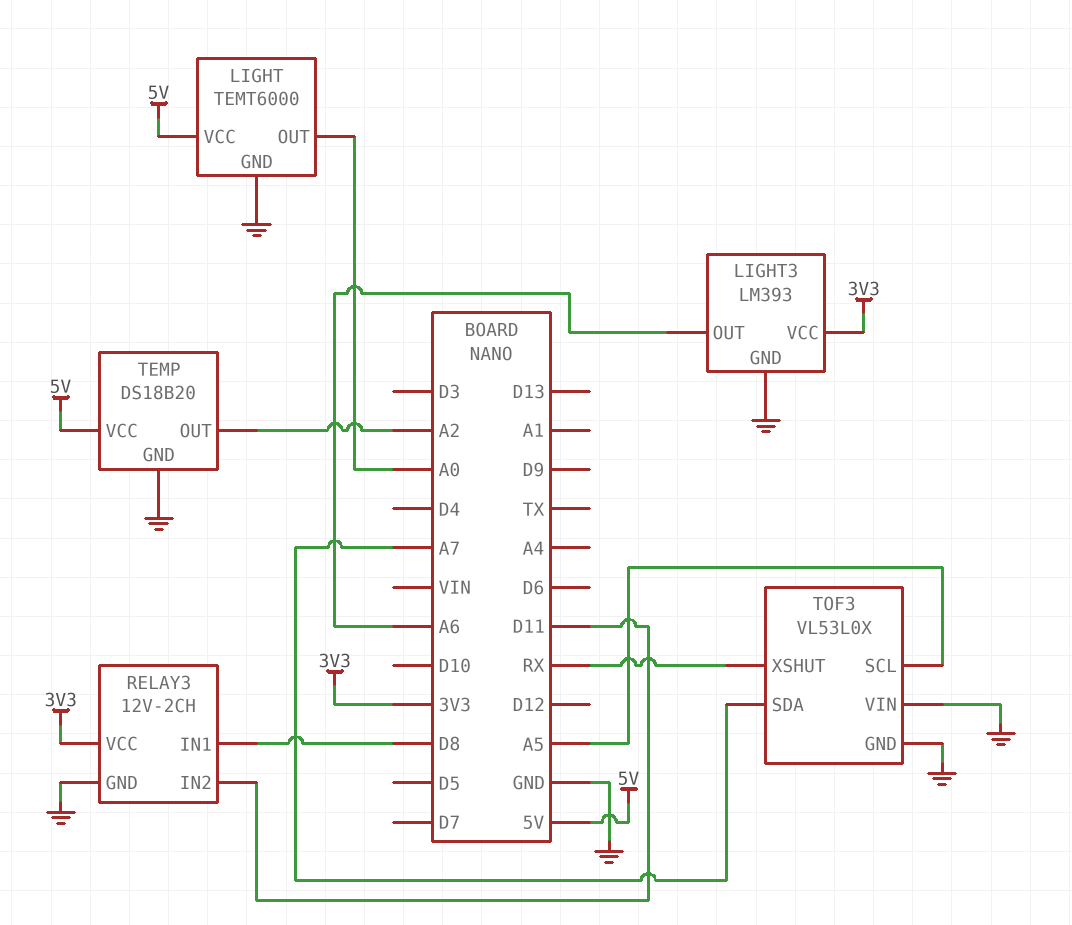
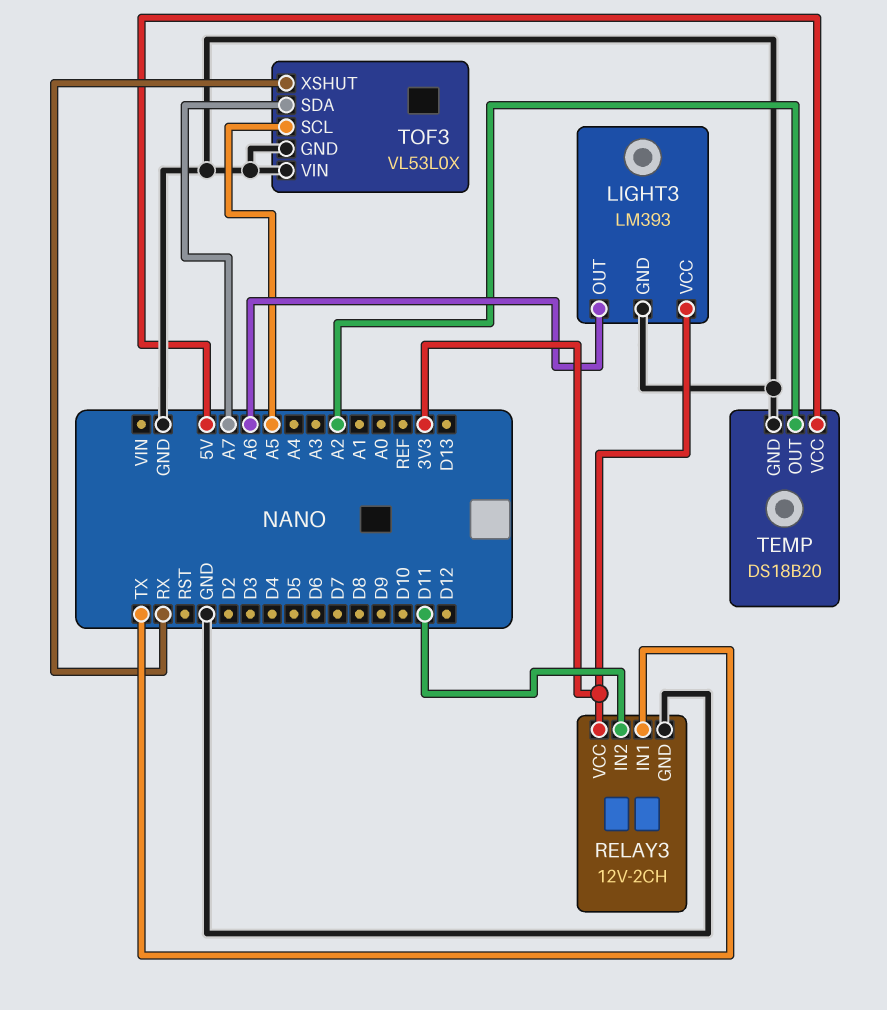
LIGHT: TEMT6000 -> none
LIGHT pin GND: GND -> none
LIGHT pin OUT: A0 -> none
LIGHT pin VCC: 5V -> none
RELAY3 pin IN1: D8 -> TX

